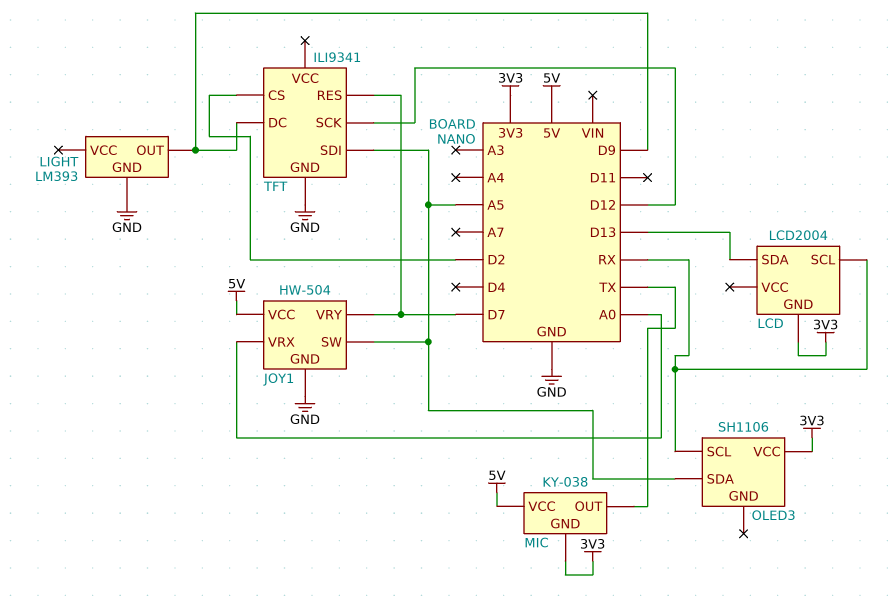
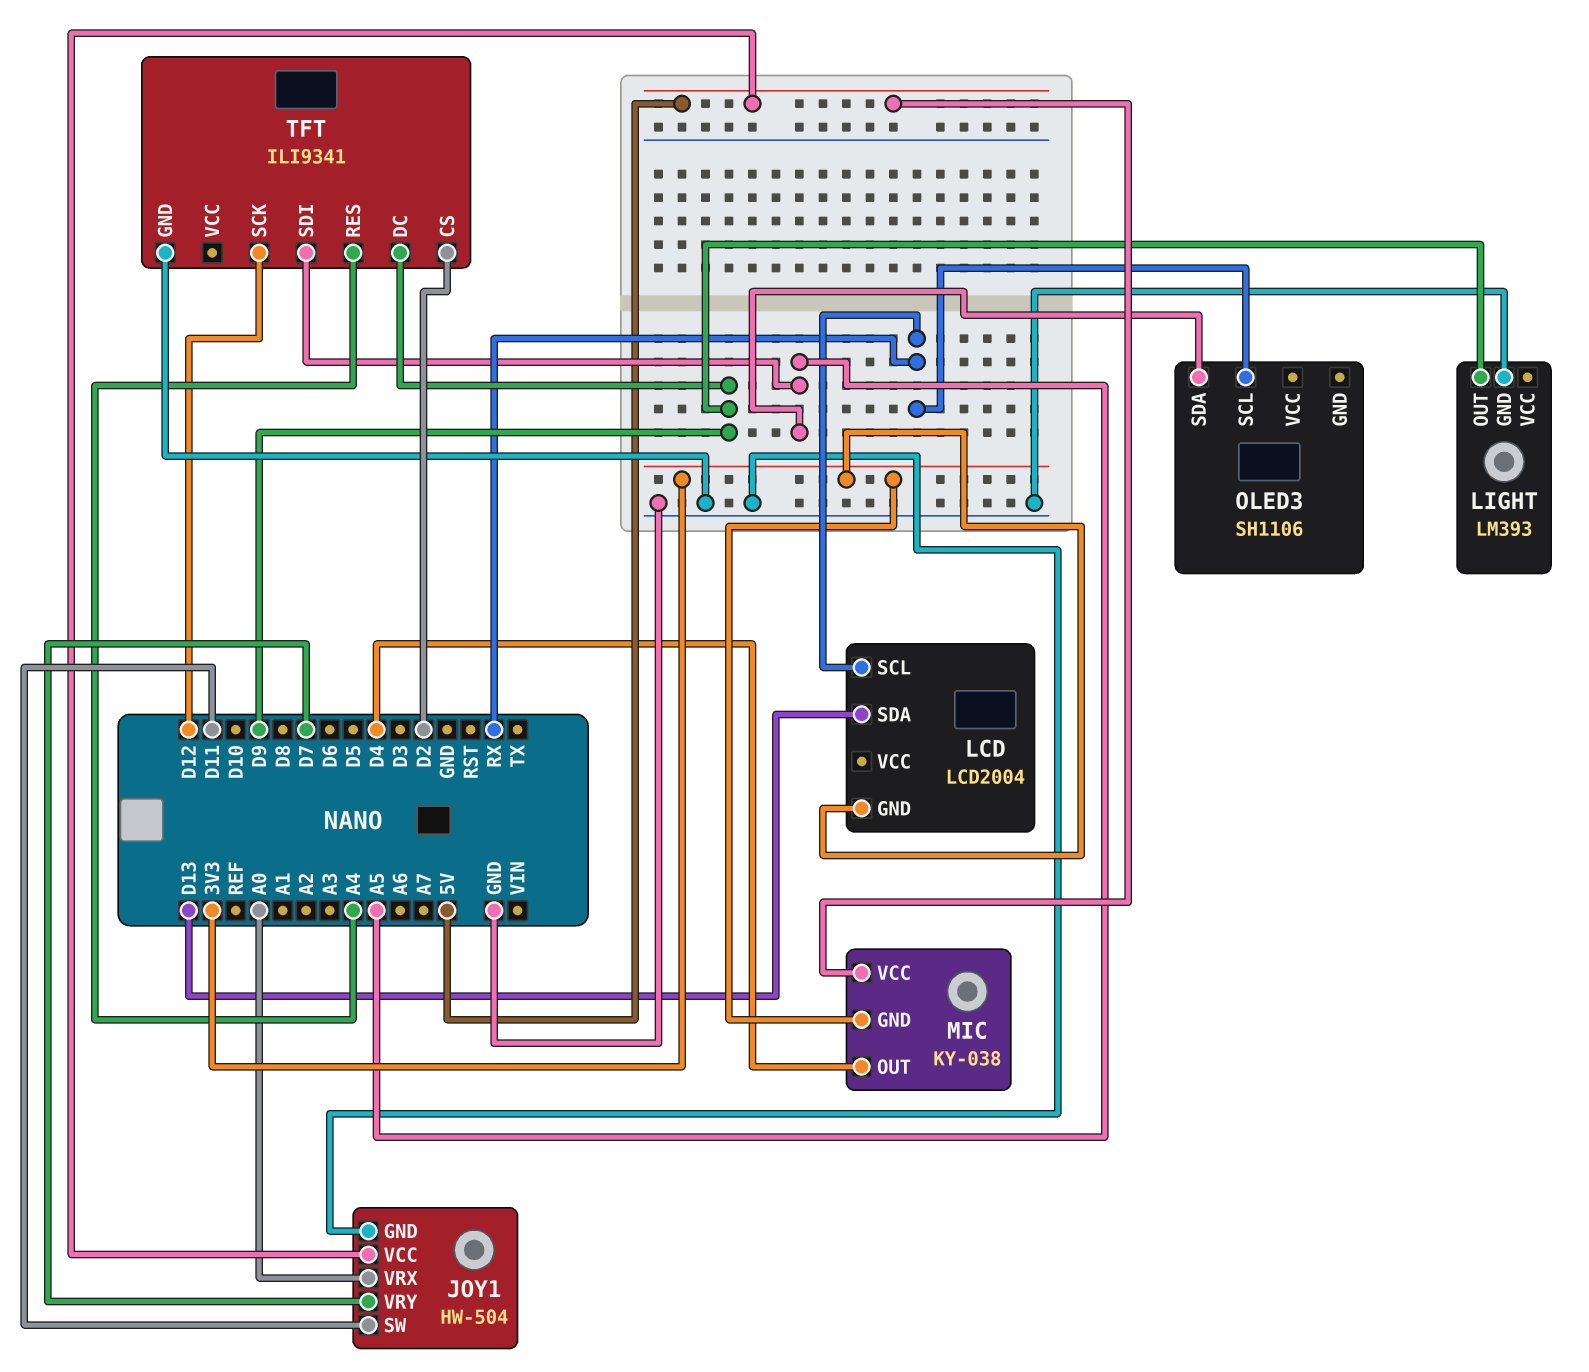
JOY1 pin SW: A5 -> D11
MIC pin OUT: TX -> D4
OLED3 pin VCC: 3V3 -> none
TFT pin RES: D7 -> A4

